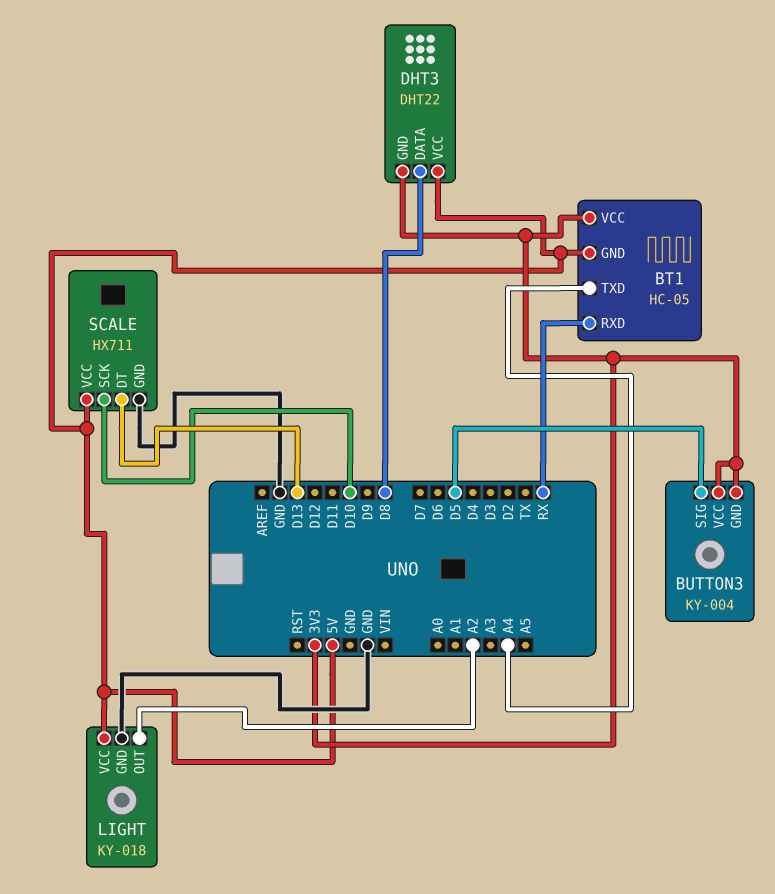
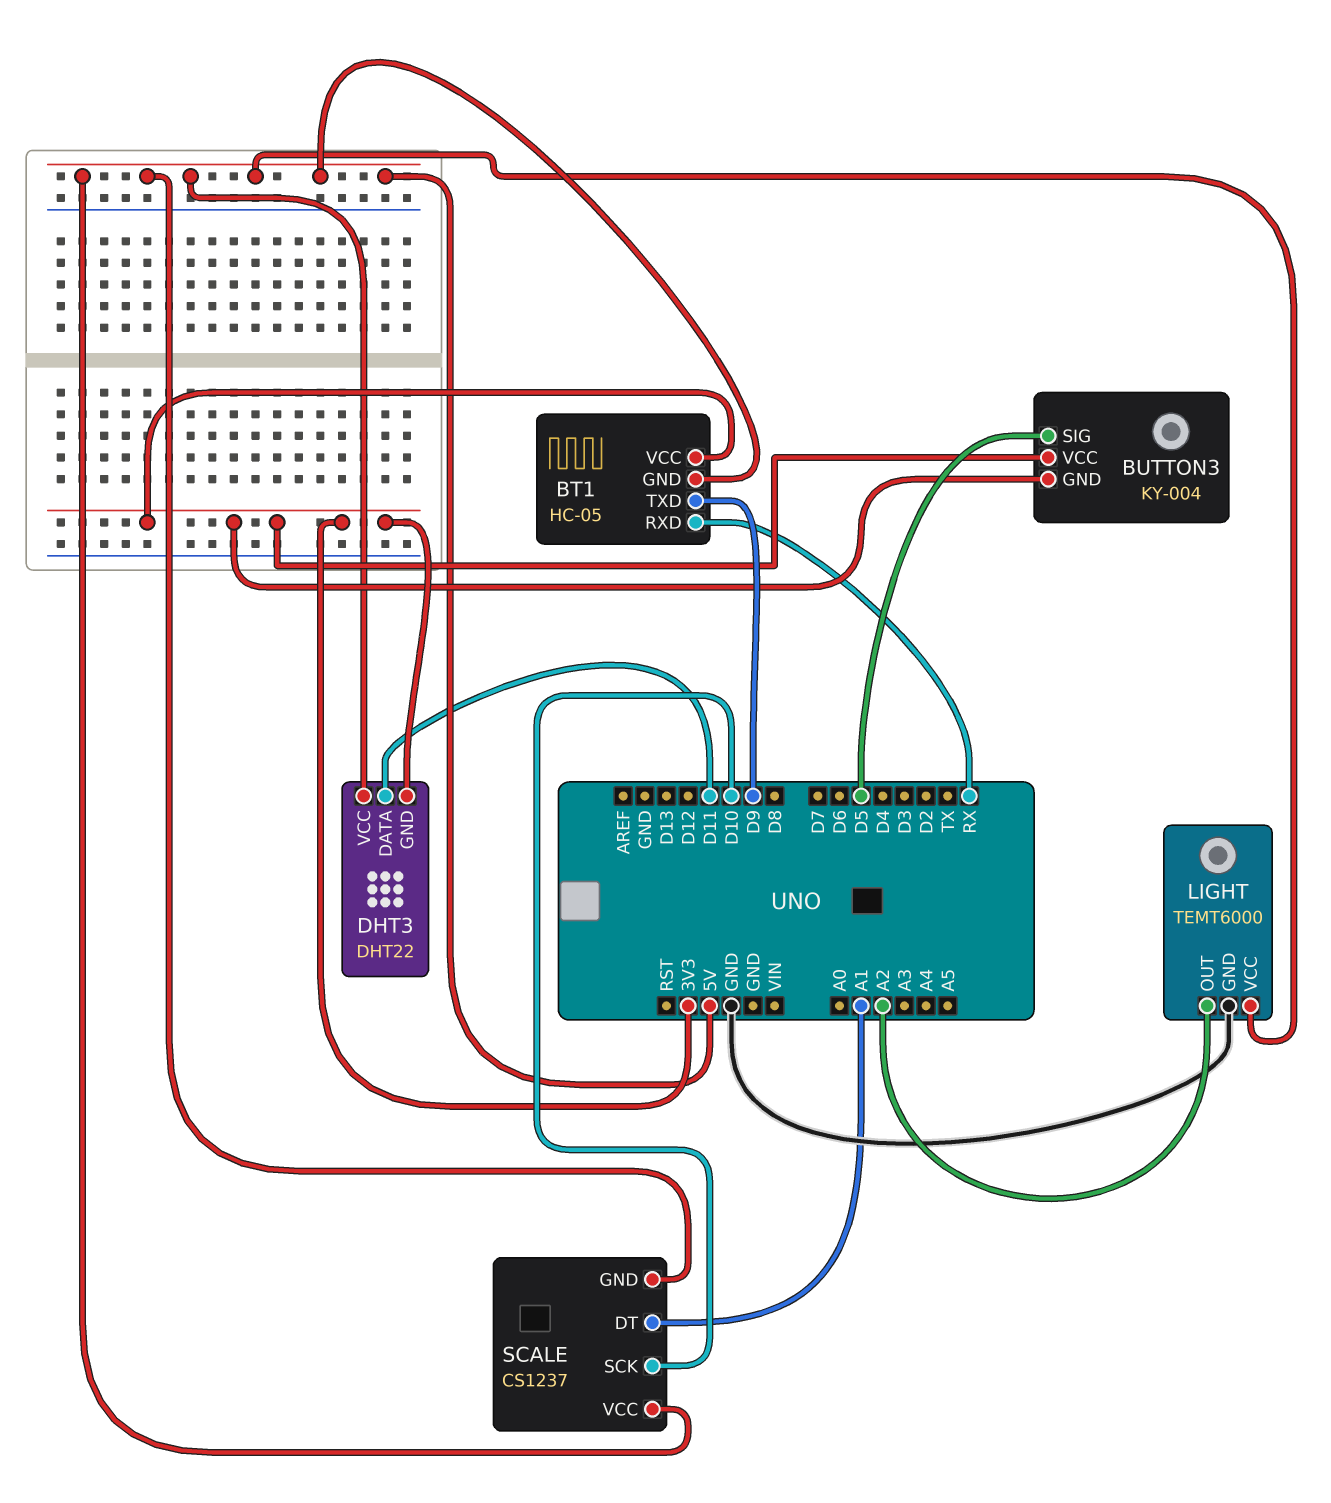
BT1 pin TXD: A4 -> D9
DHT3 pin DATA: D8 -> D11
LIGHT: KY-018 -> TEMT6000
SCALE: HX711 -> CS1237
SCALE pin DT: D13 -> A1
SCALE pin GND: GND -> 5V

